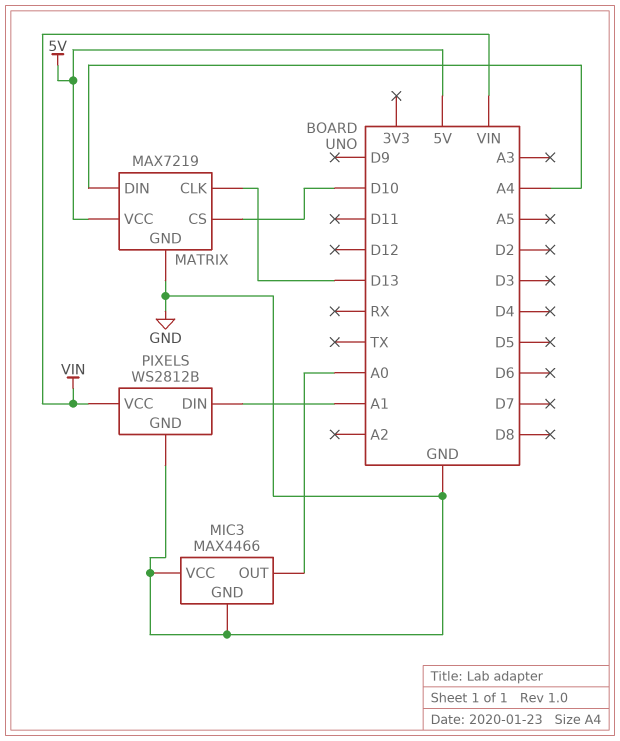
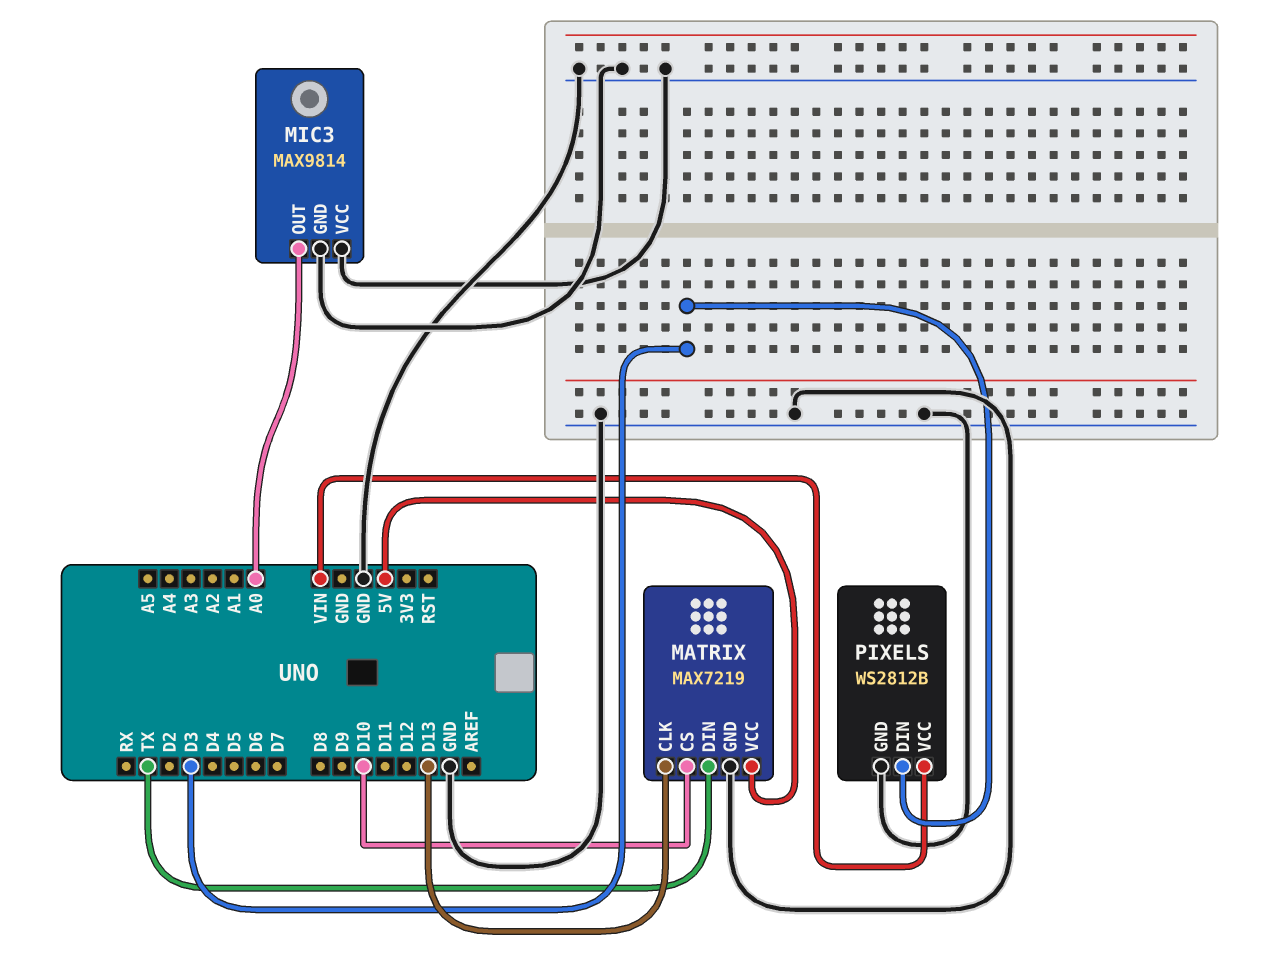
MATRIX pin DIN: A4 -> TX
MIC3: MAX4466 -> MAX9814
PIXELS pin DIN: A1 -> D3

